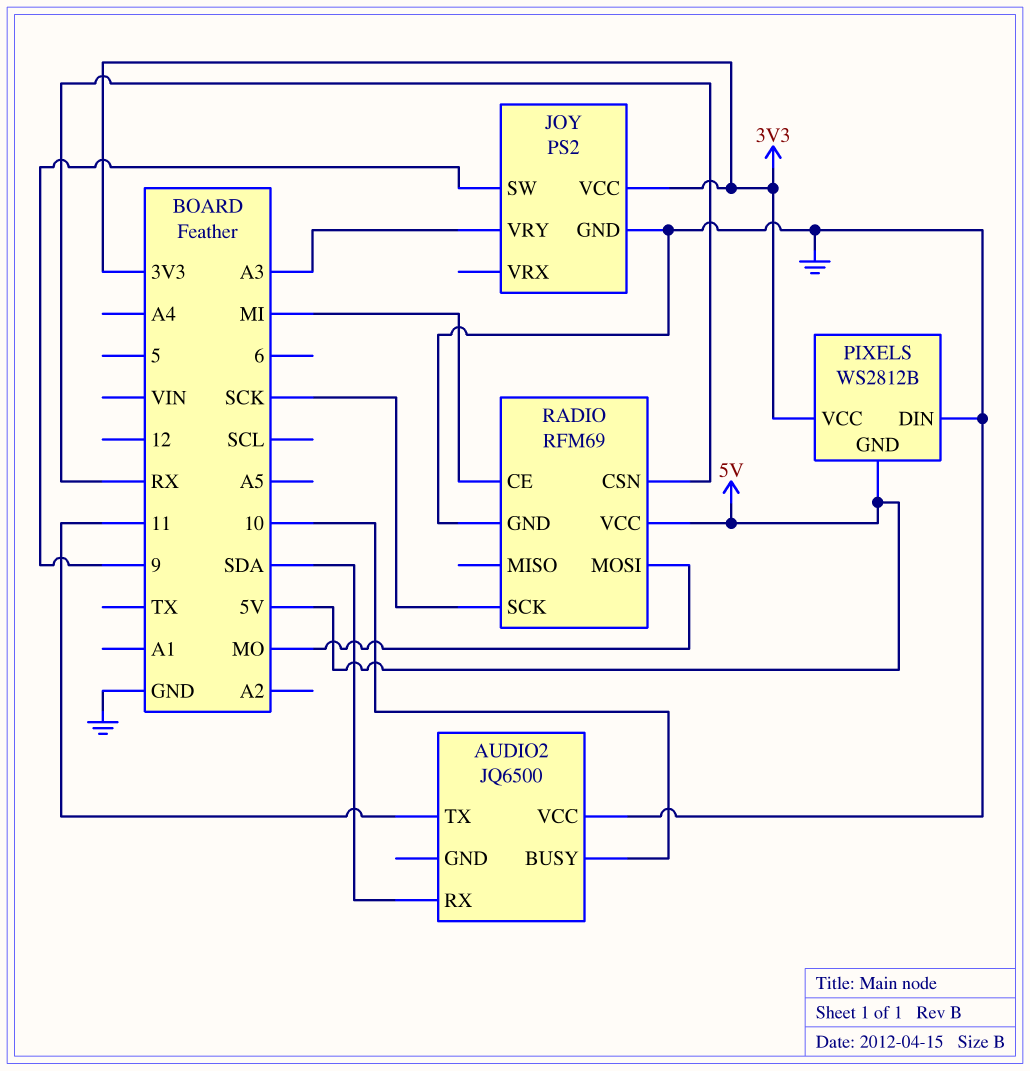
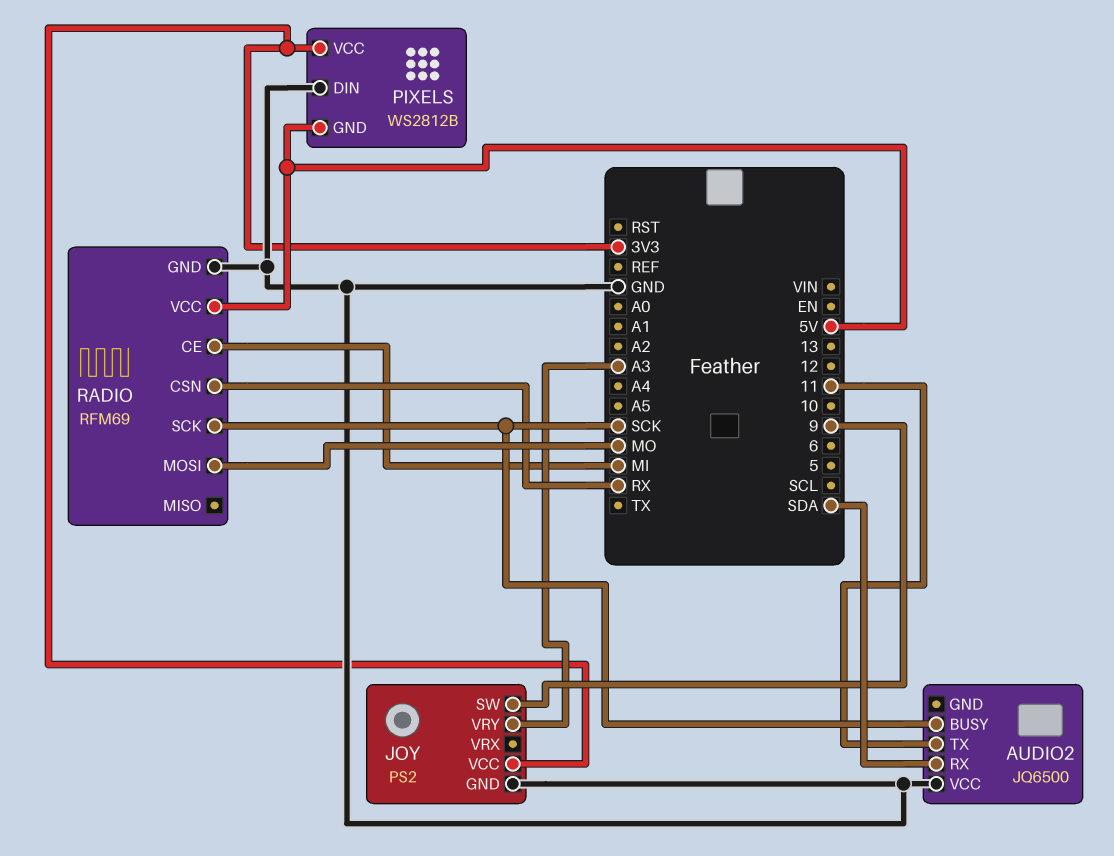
AUDIO2 pin BUSY: 10 -> SCK

